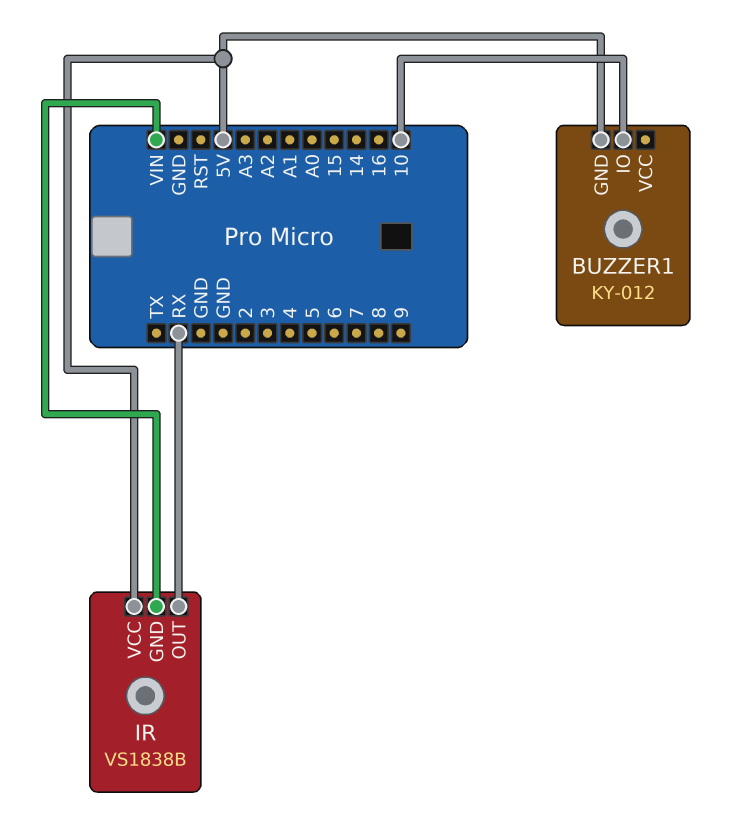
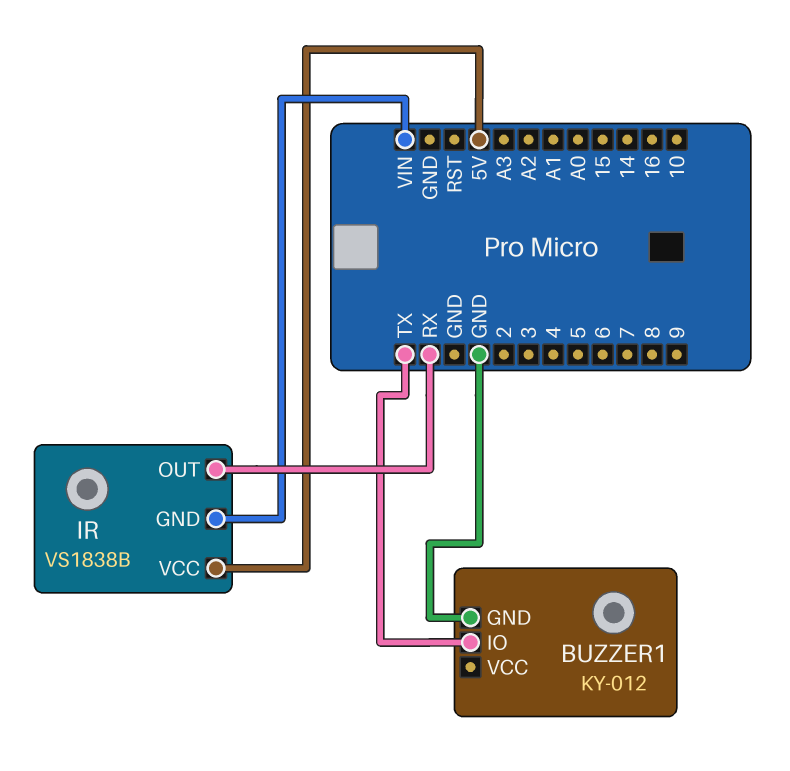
BUZZER1 pin GND: 5V -> GND
BUZZER1 pin IO: 10 -> TX

